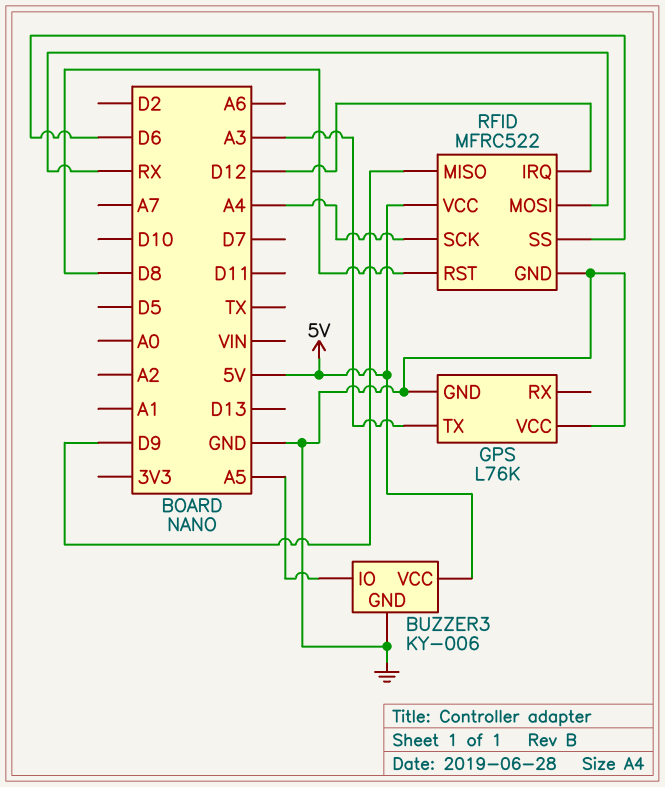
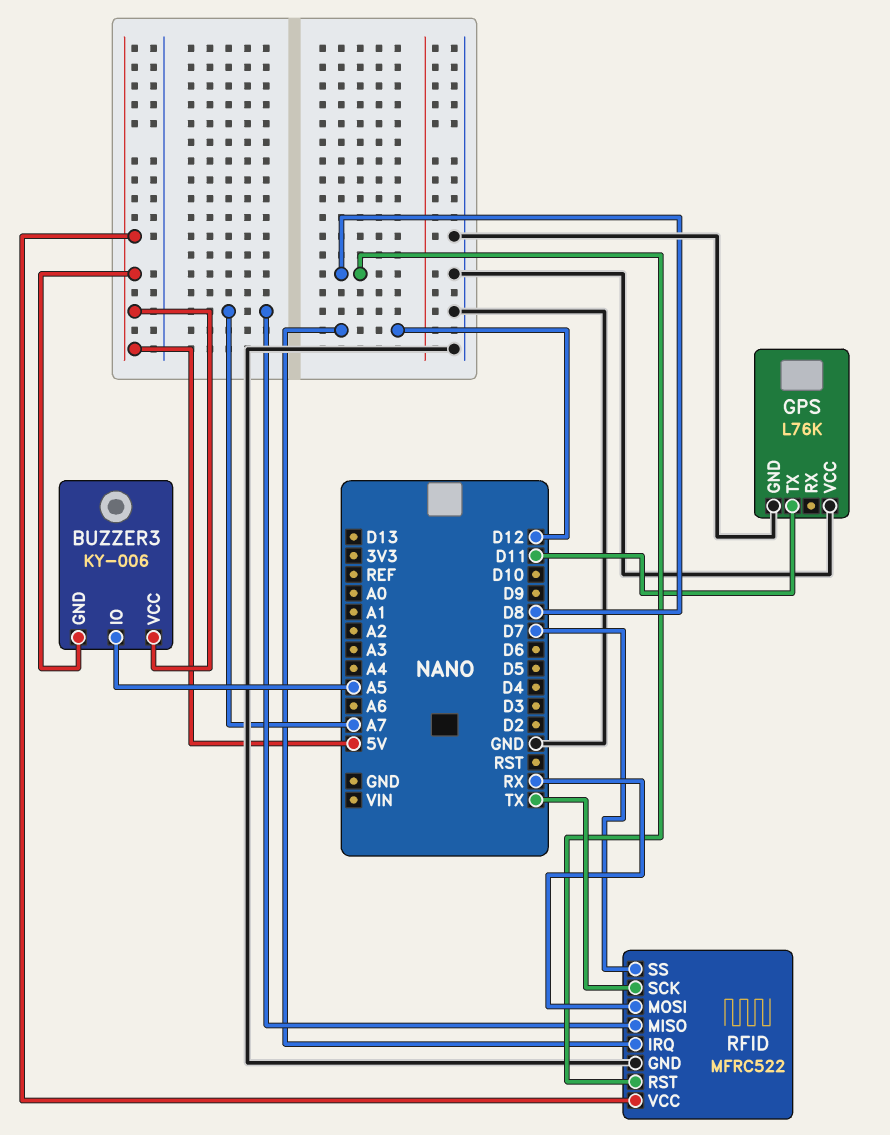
BUZZER3 pin GND: GND -> 5V
GPS pin TX: A3 -> D11
RFID pin MISO: D9 -> A7
RFID pin SCK: A4 -> TX
RFID pin SS: D6 -> D7

